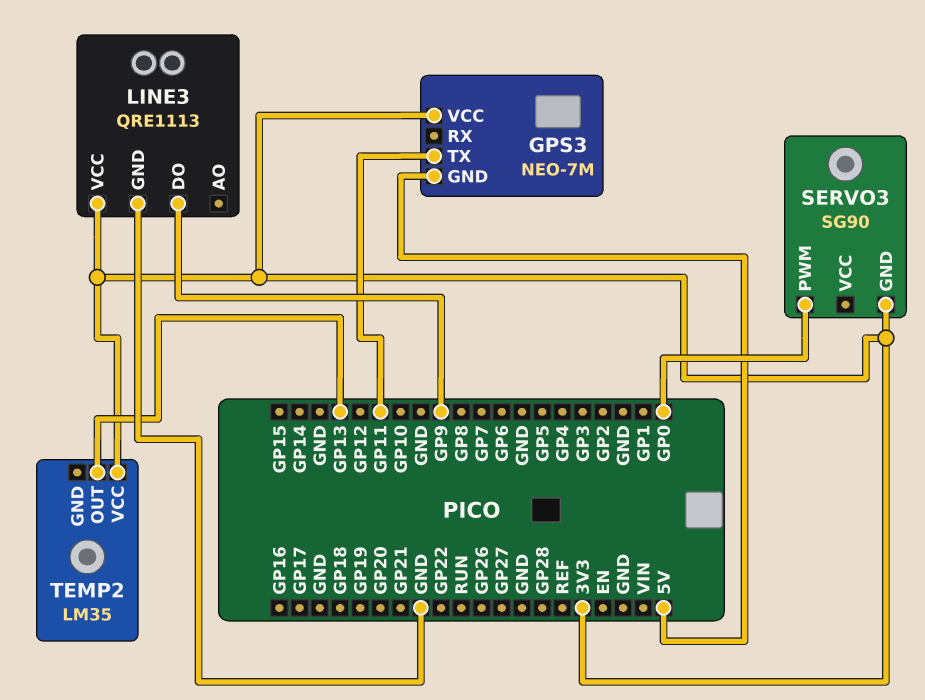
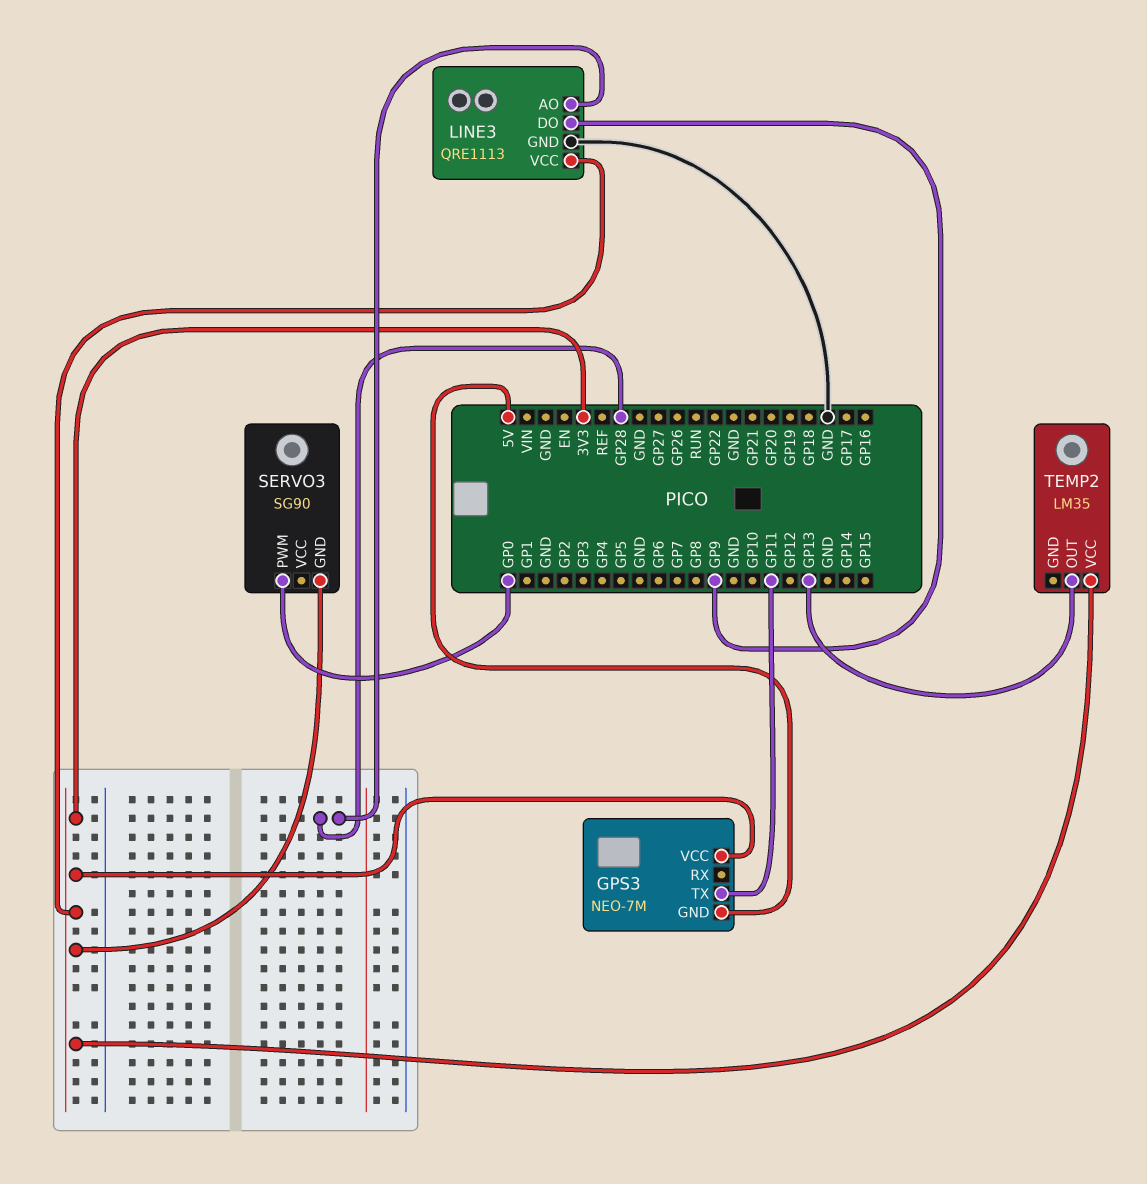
LINE3 pin AO: none -> GP28

